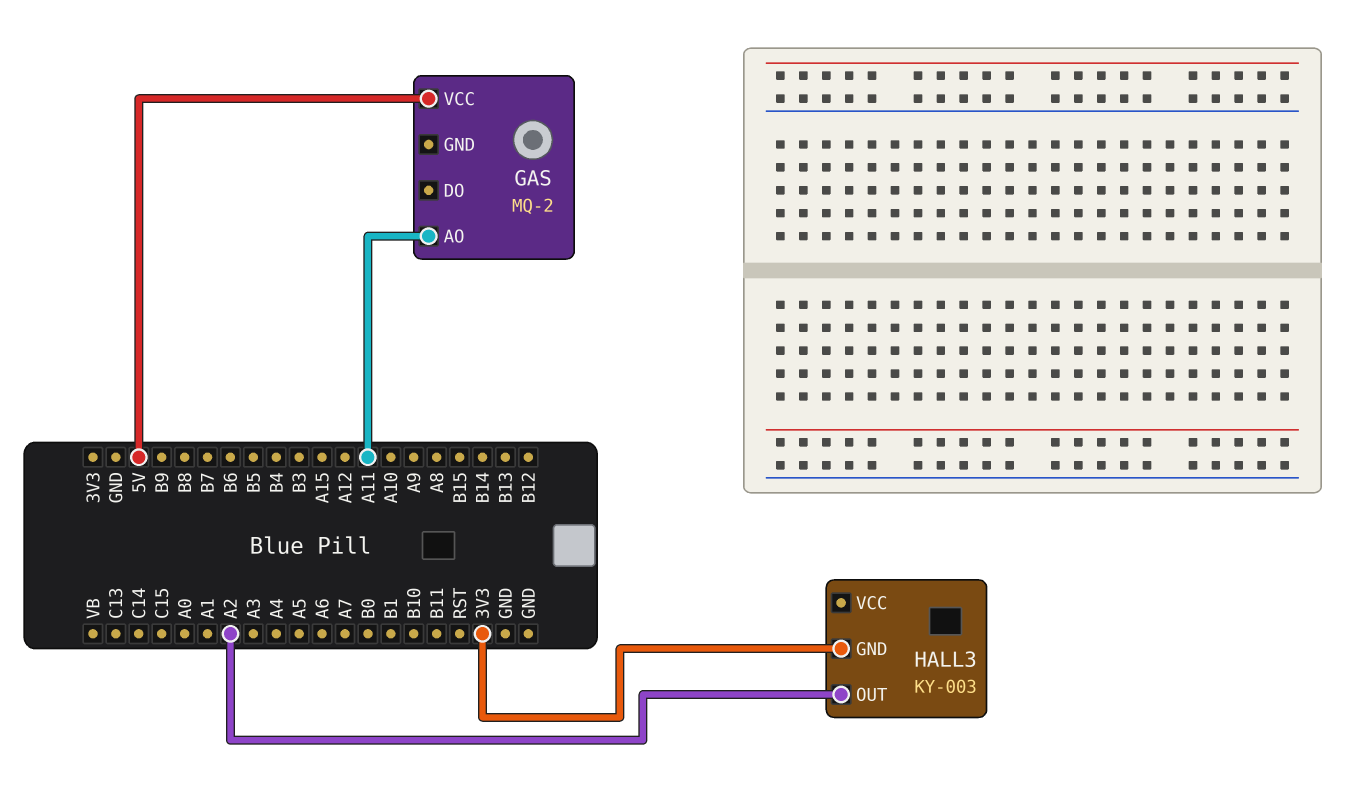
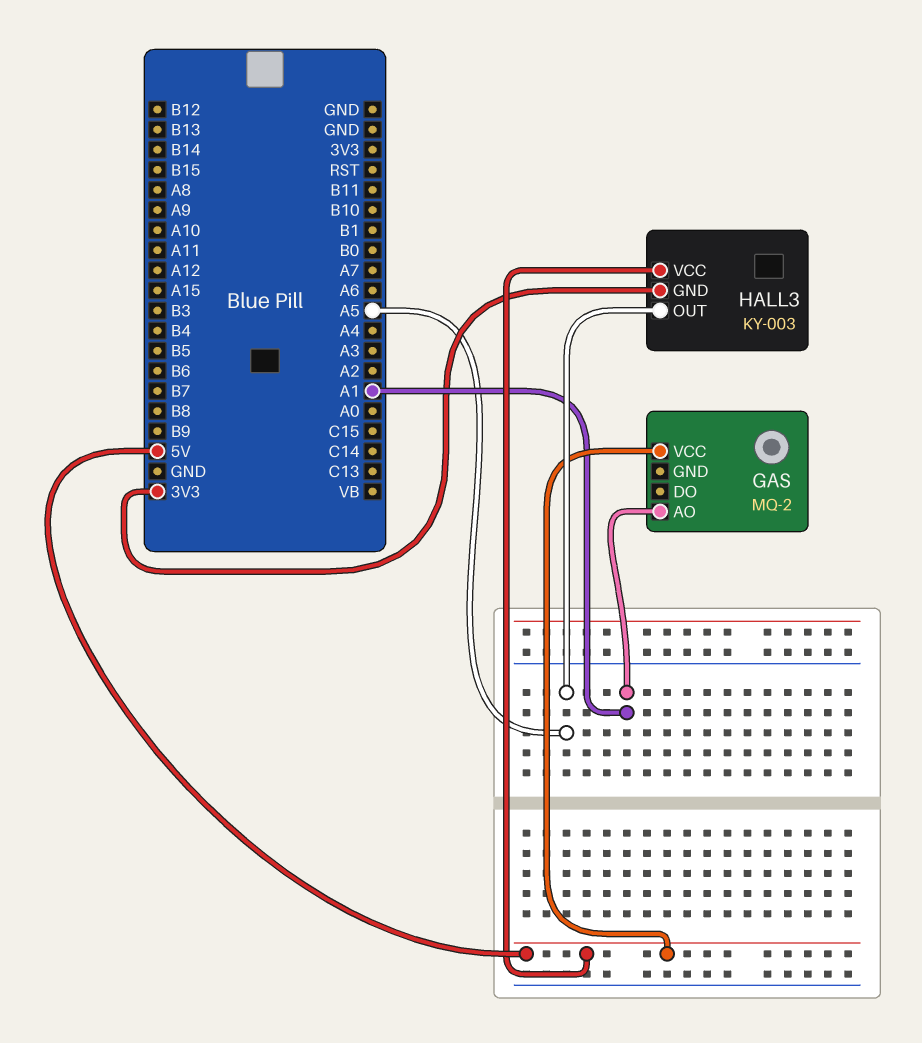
GAS pin AO: A11 -> A1
HALL3 pin OUT: A2 -> A5
HALL3 pin VCC: none -> 5V

